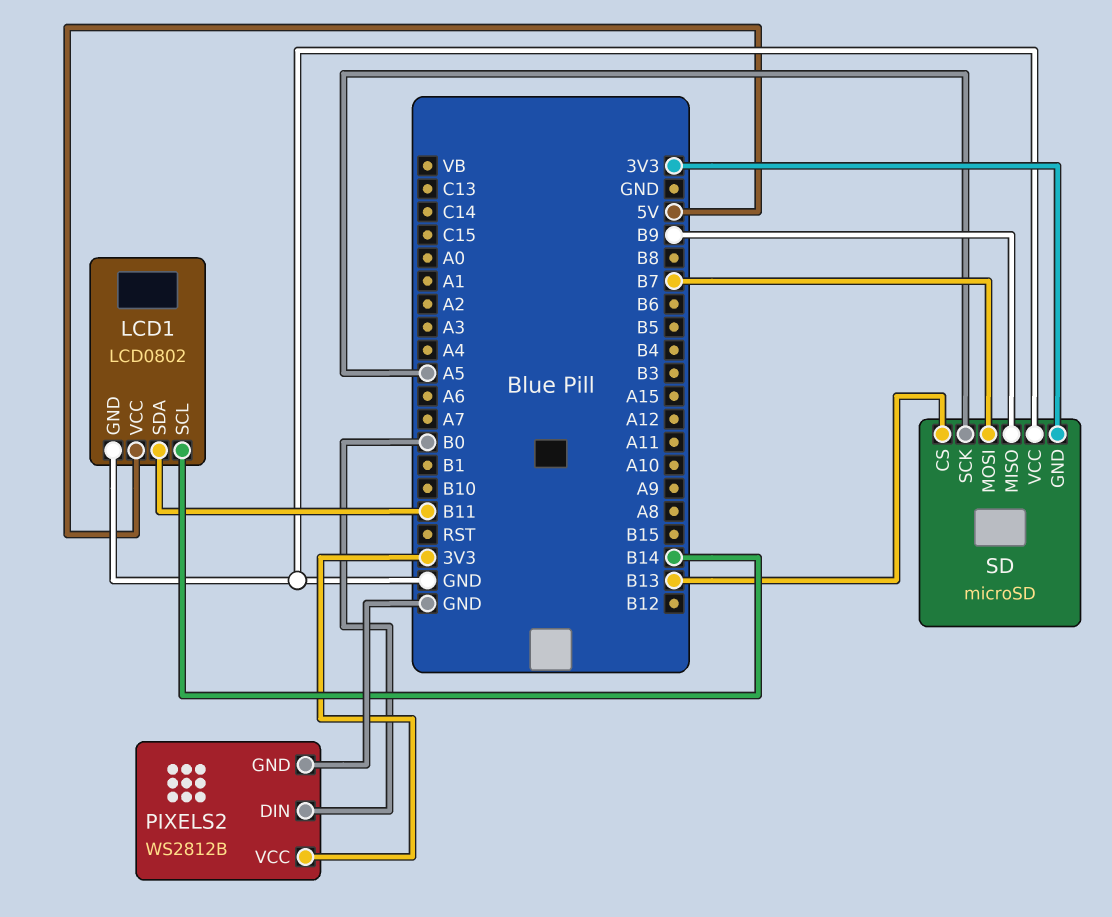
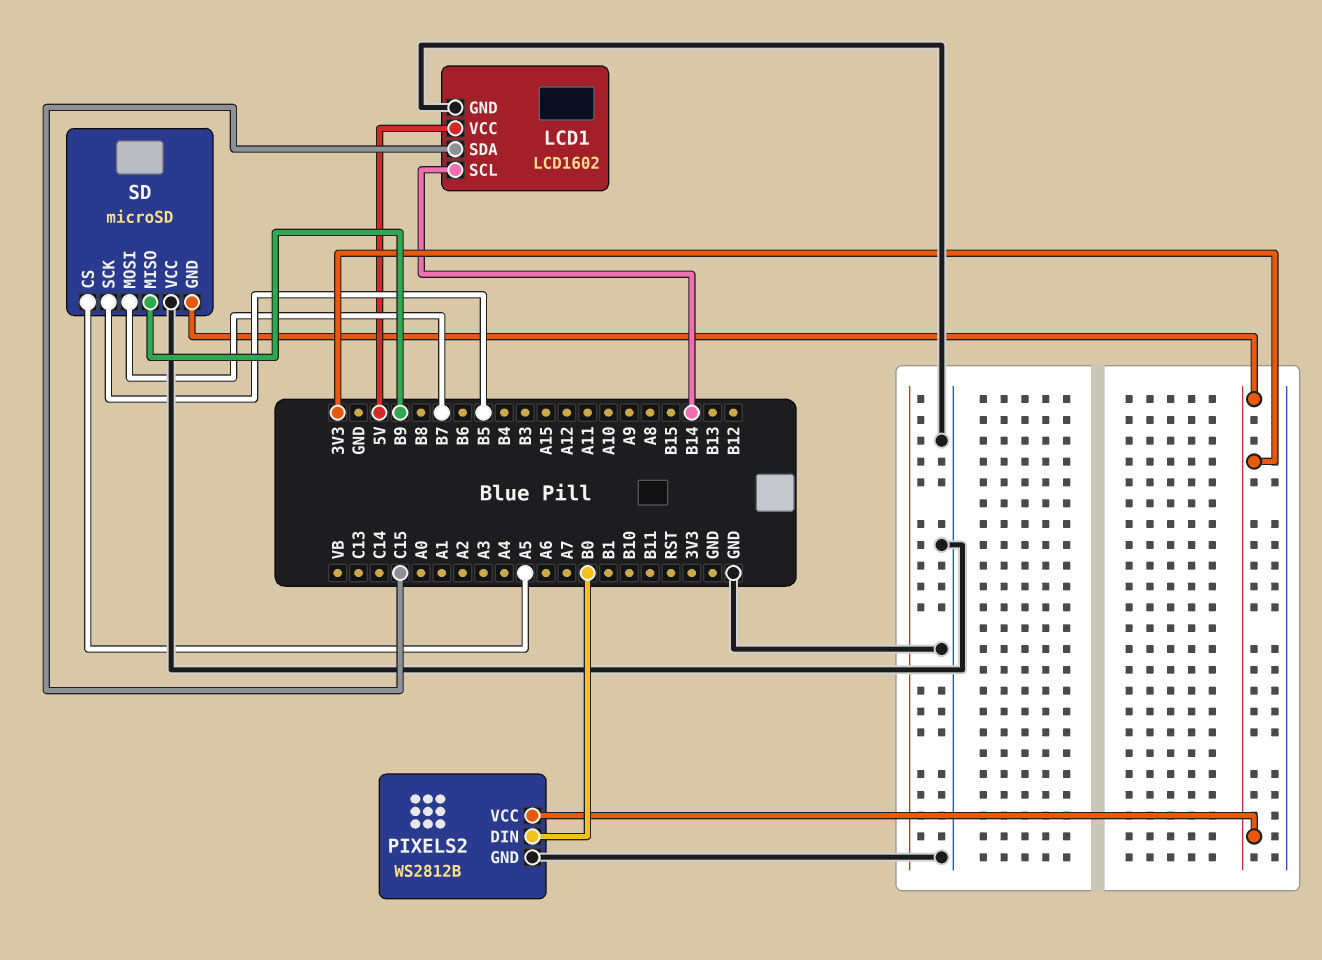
LCD1: LCD0802 -> LCD1602
LCD1 pin SDA: B11 -> C15
SD pin CS: B13 -> A5
SD pin SCK: A5 -> B5

